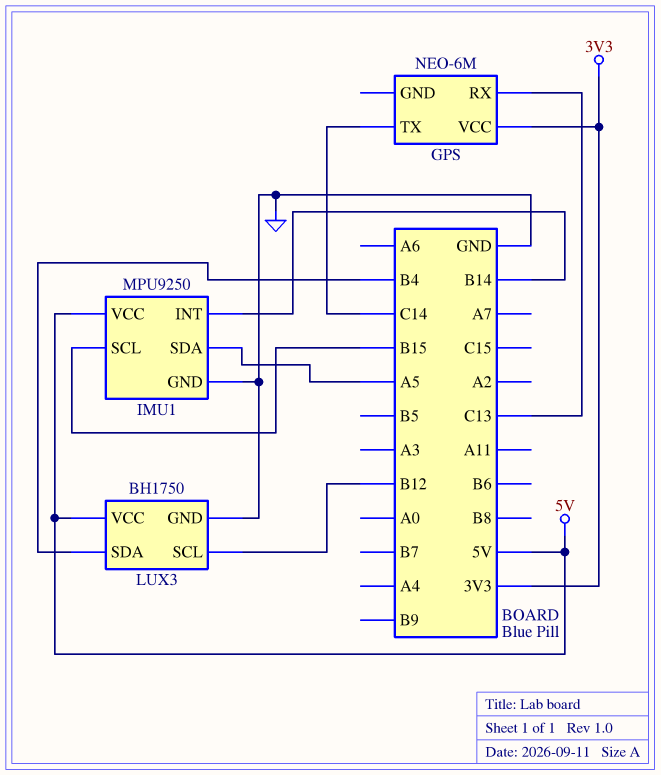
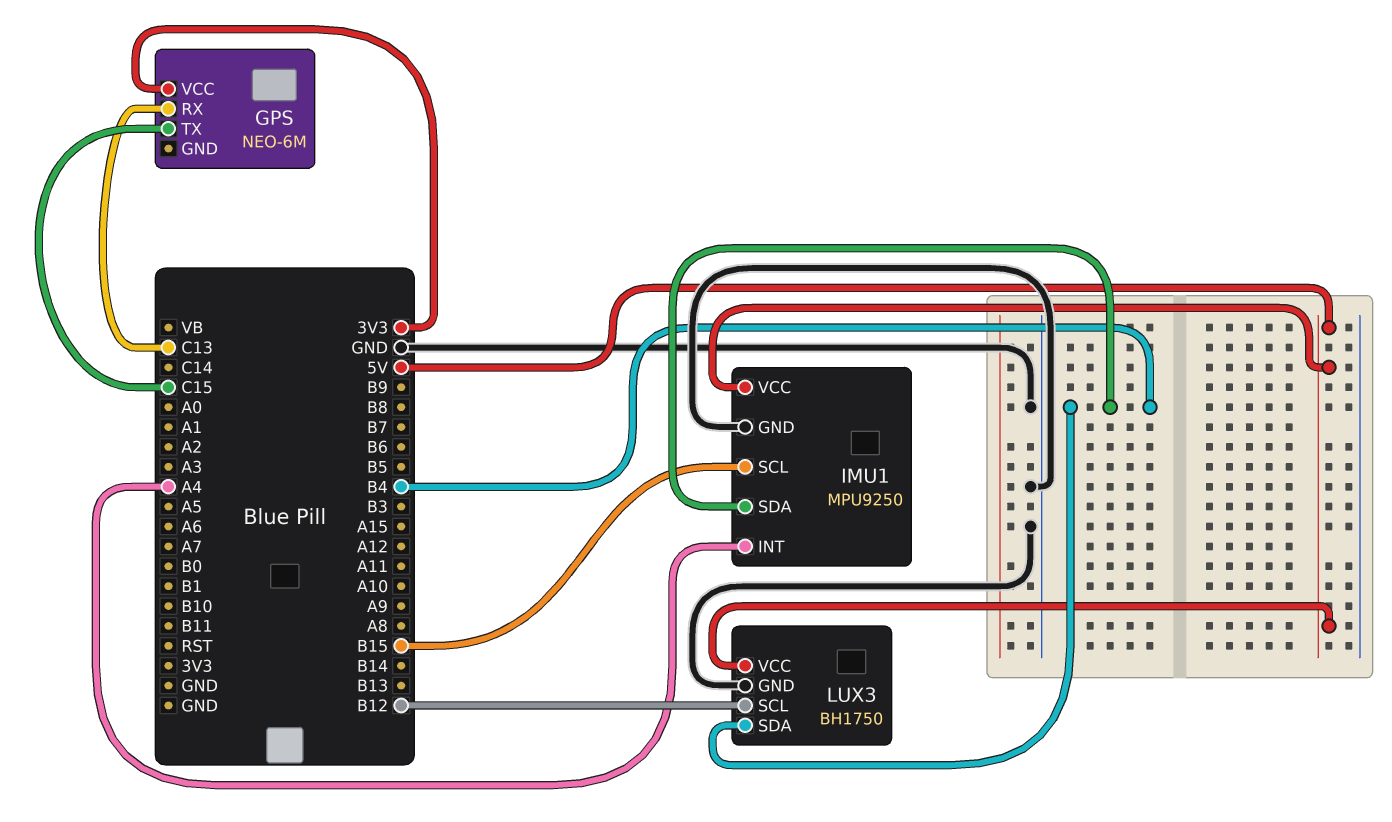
GPS pin TX: C14 -> C15
IMU1 pin INT: B14 -> A4
IMU1 pin SDA: A5 -> B4

